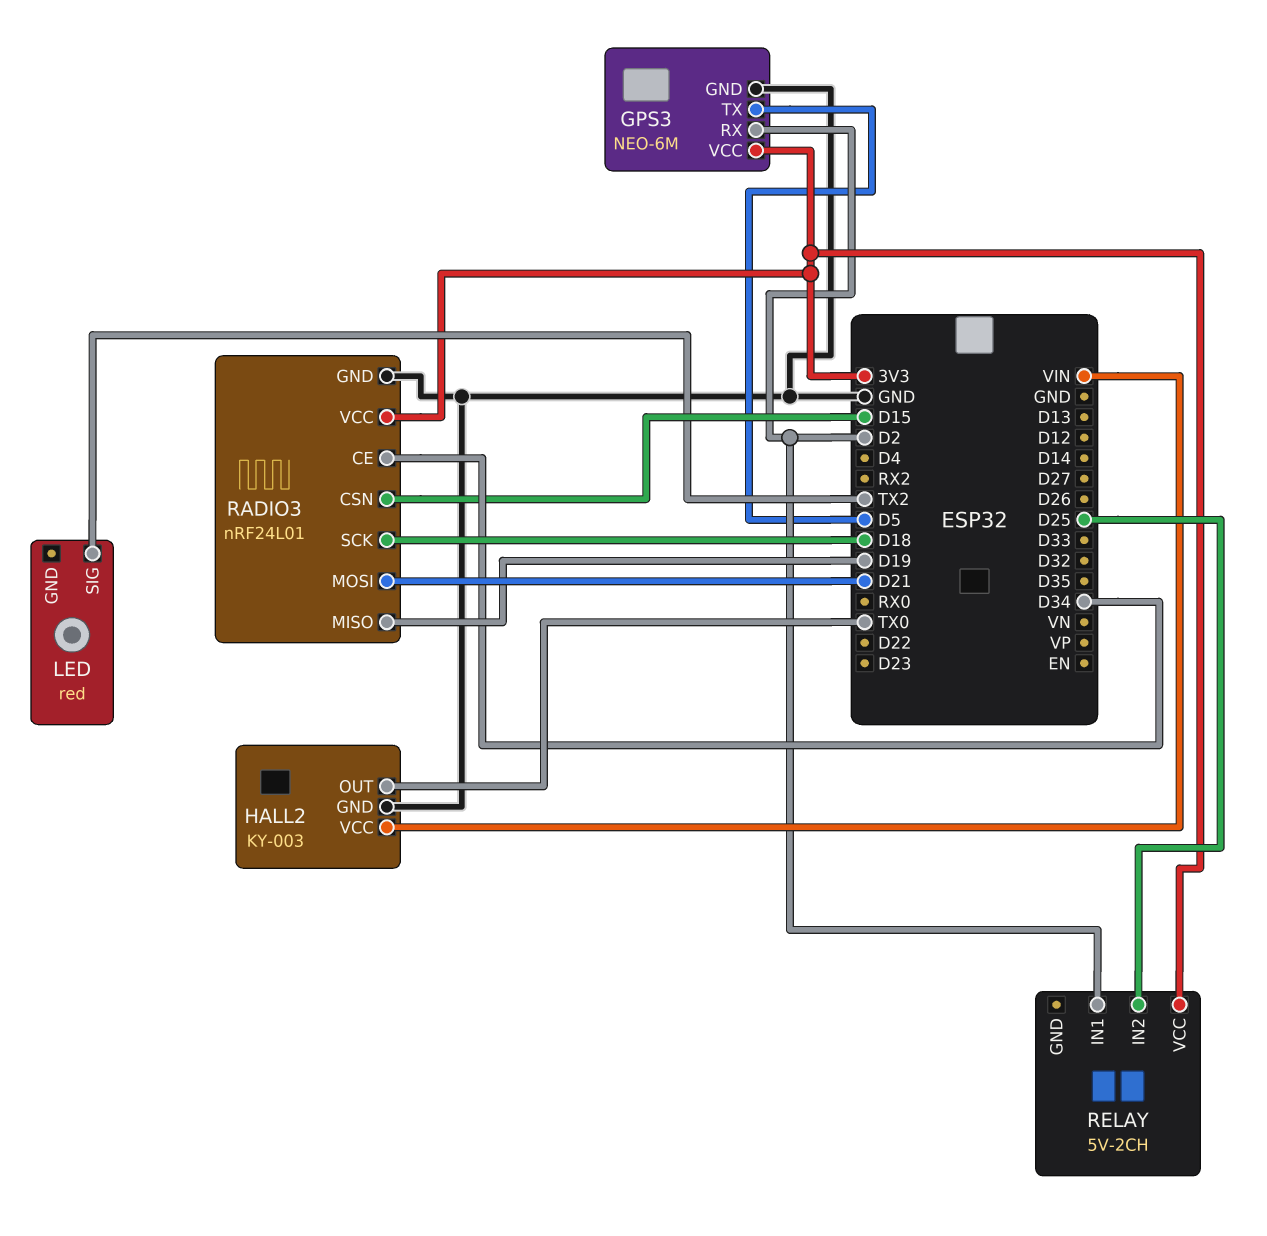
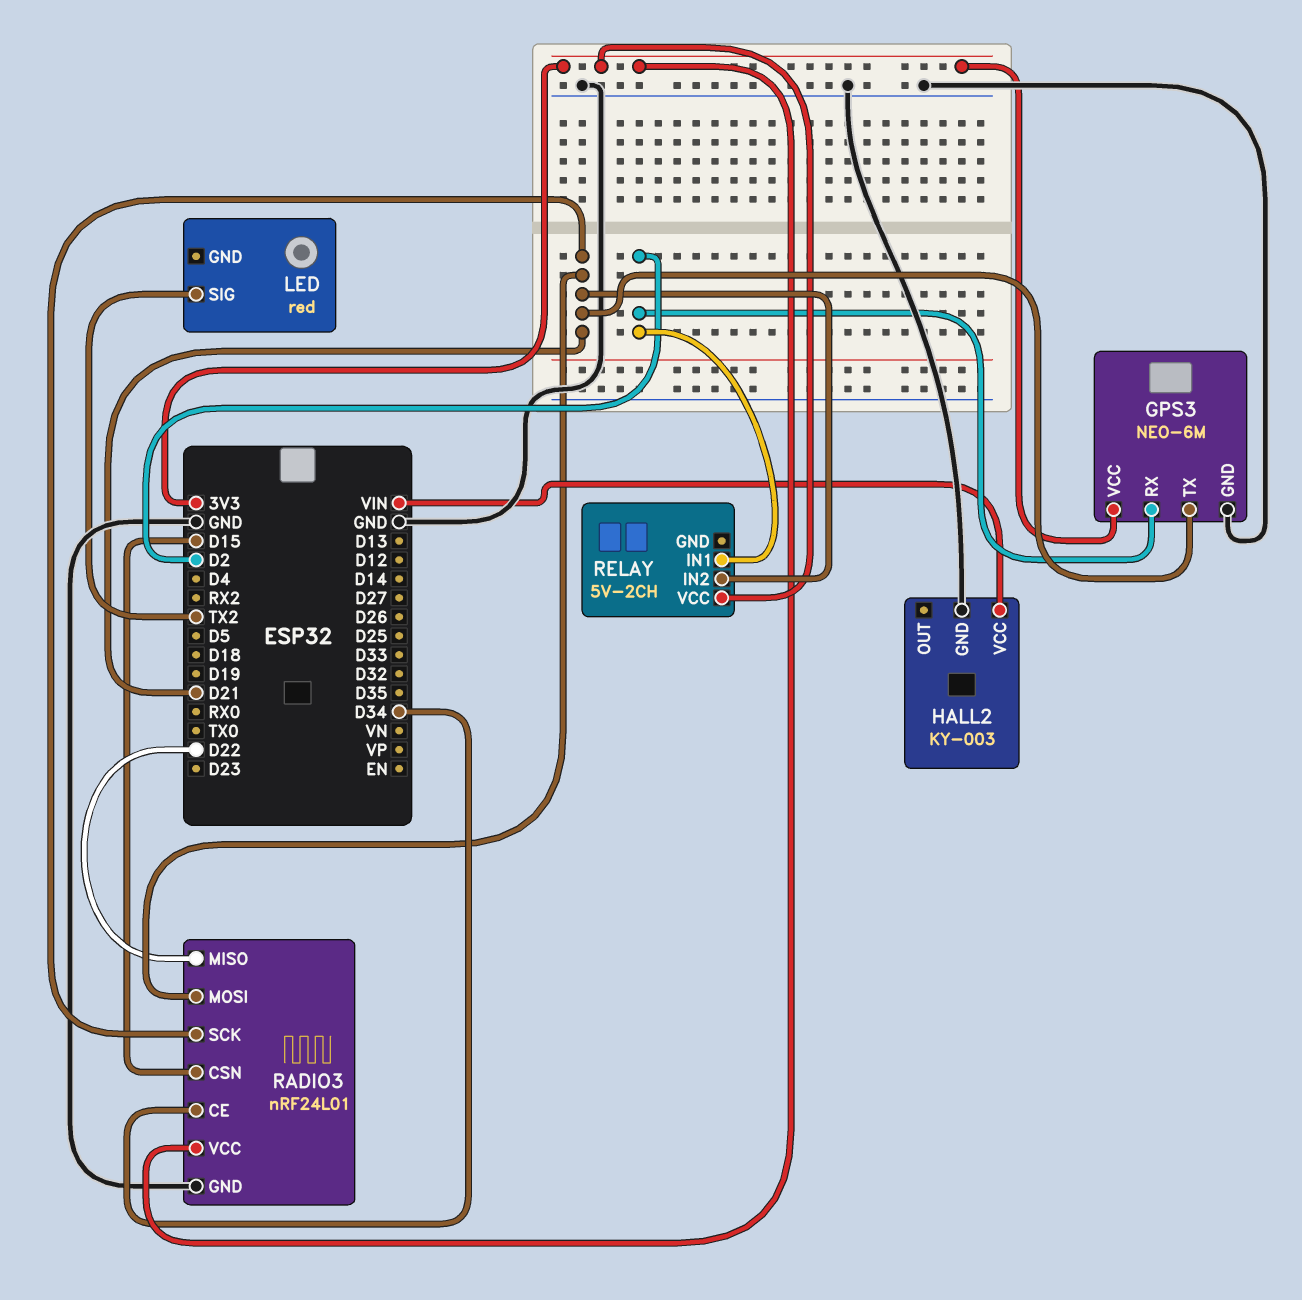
GPS3 pin TX: D5 -> D21
HALL2 pin OUT: TX0 -> none
RADIO3 pin MISO: D19 -> D22
RADIO3 pin SCK: D18 -> D21
RELAY pin IN2: D25 -> D21

